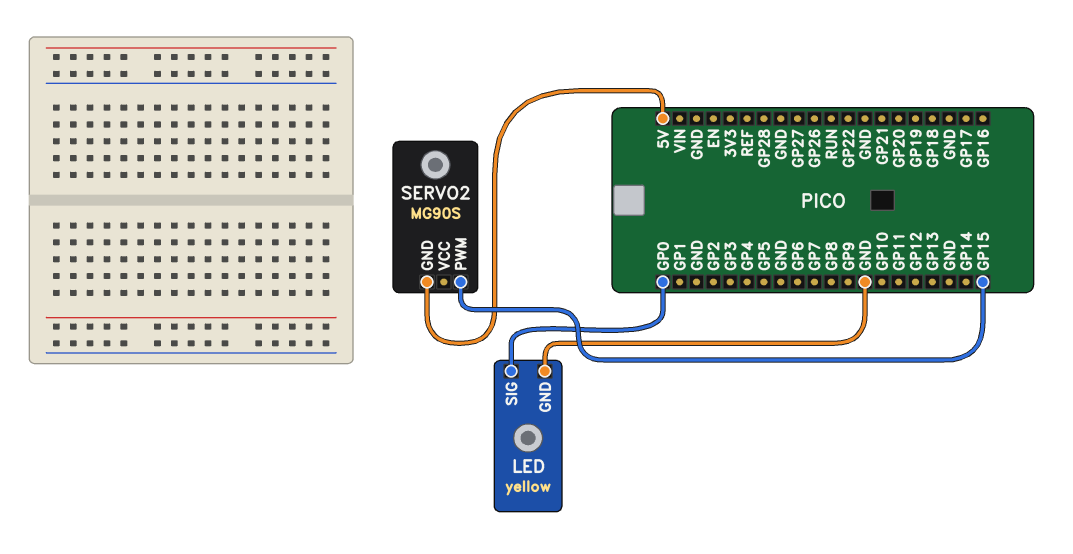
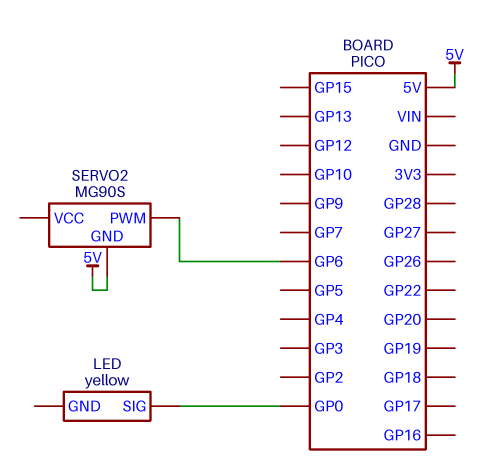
LED pin GND: GND -> none
SERVO2 pin PWM: GP15 -> GP6

